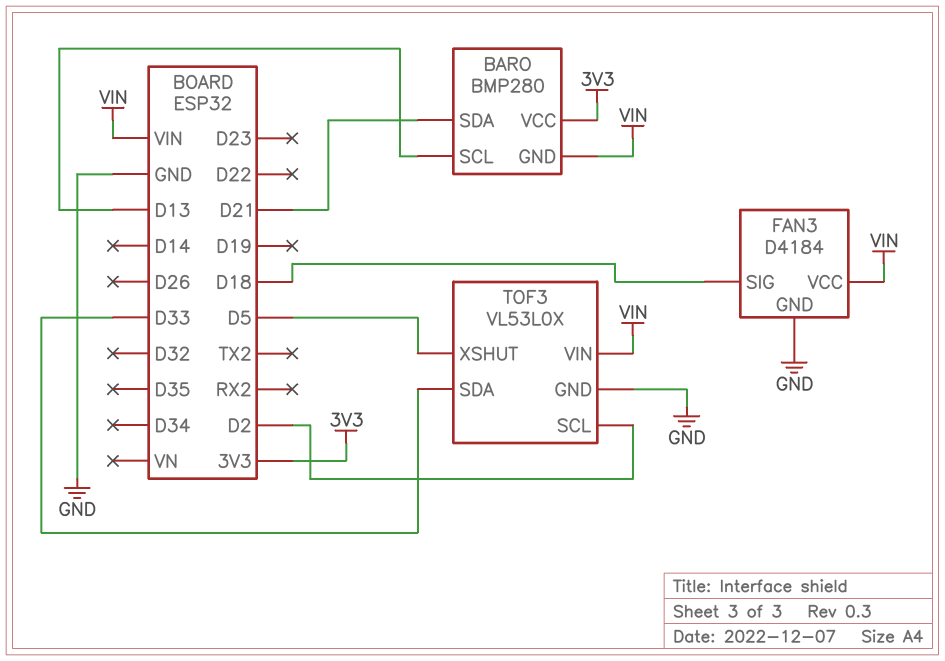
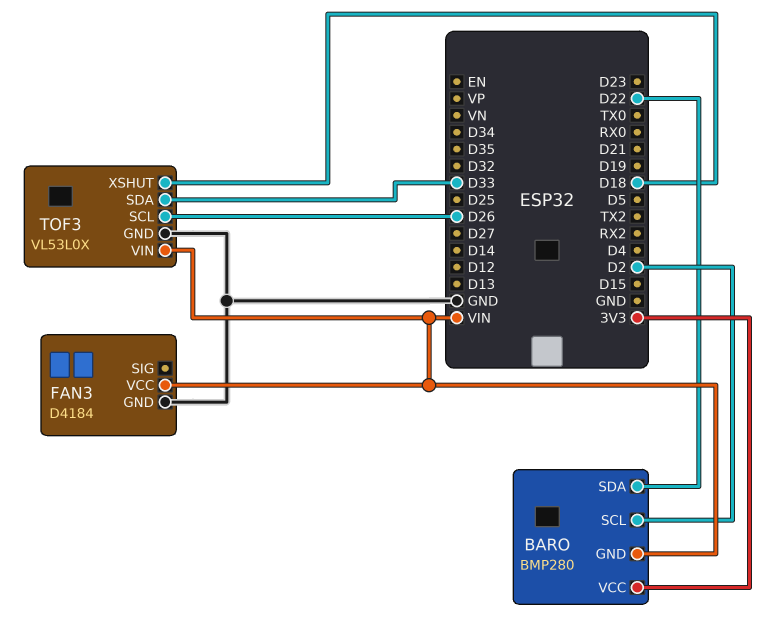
BARO pin SCL: D13 -> D2
BARO pin SDA: D21 -> D22
FAN3 pin SIG: D18 -> none
TOF3 pin SCL: D2 -> D26
TOF3 pin XSHUT: D5 -> D18

